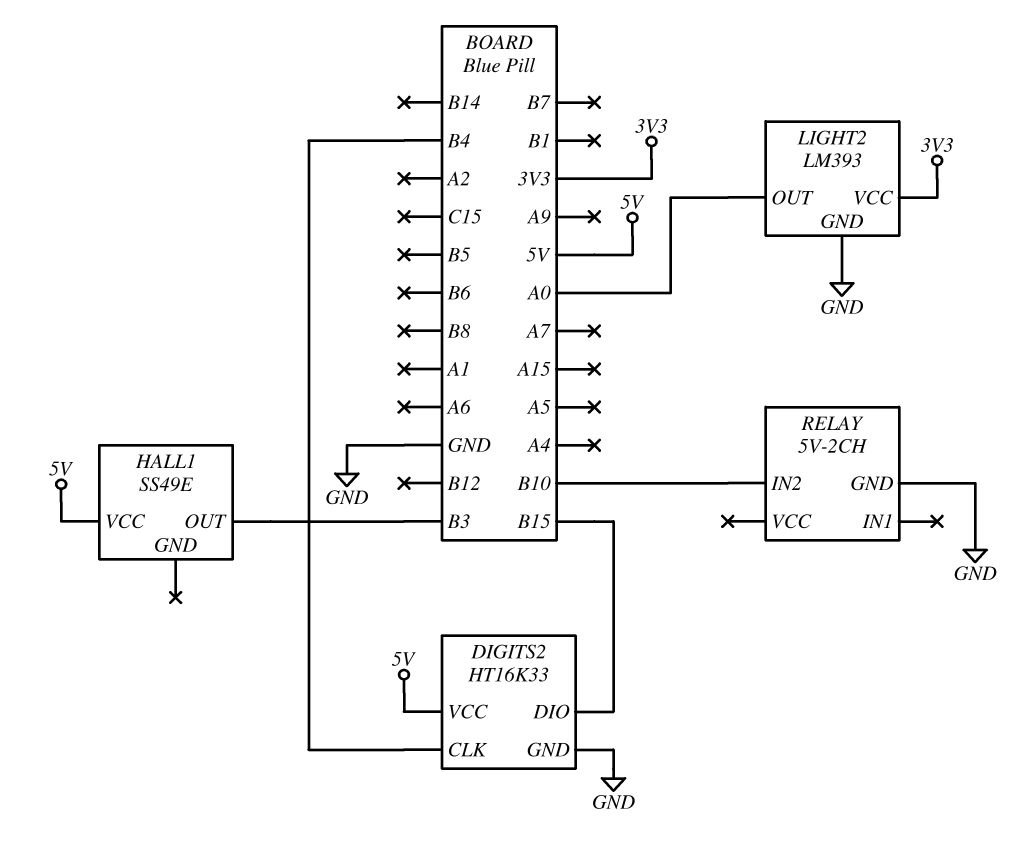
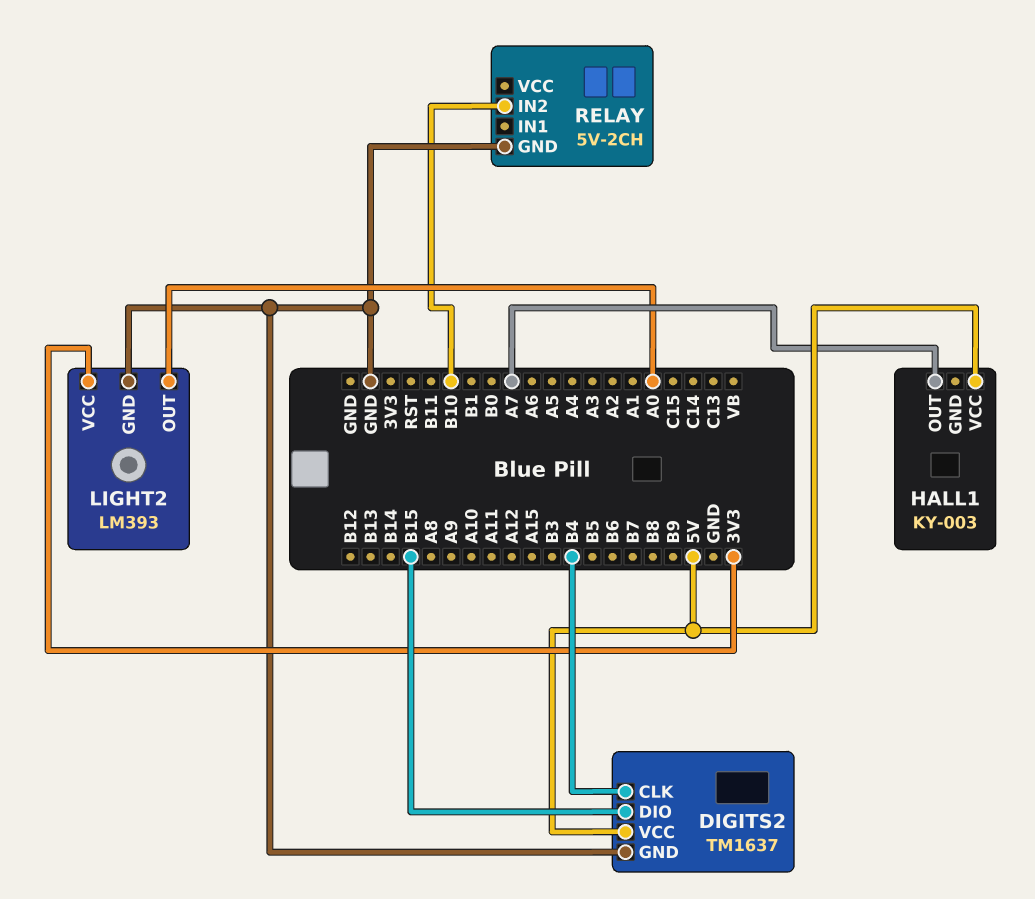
DIGITS2: HT16K33 -> TM1637
HALL1: SS49E -> KY-003
HALL1 pin OUT: B3 -> A7

